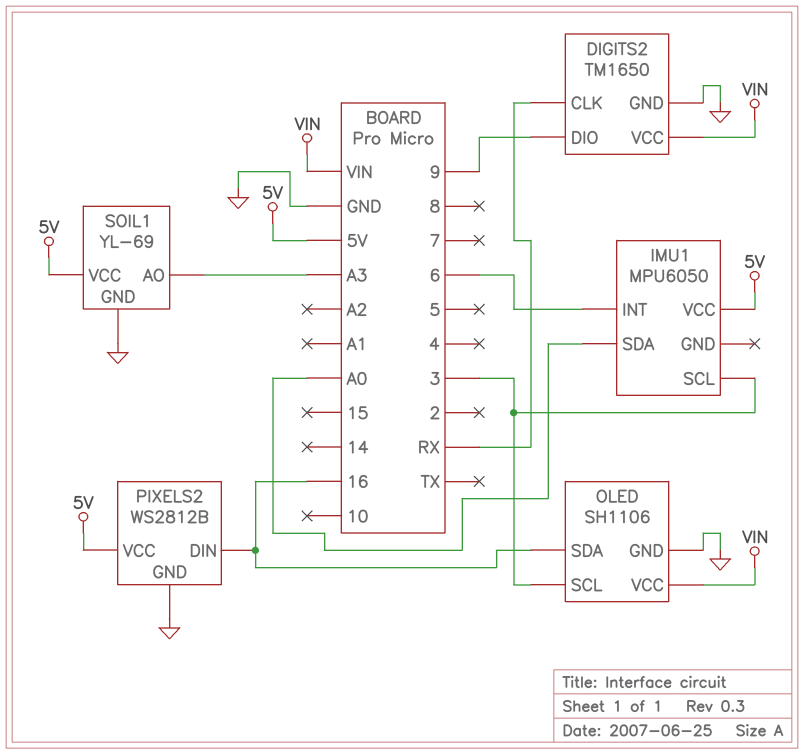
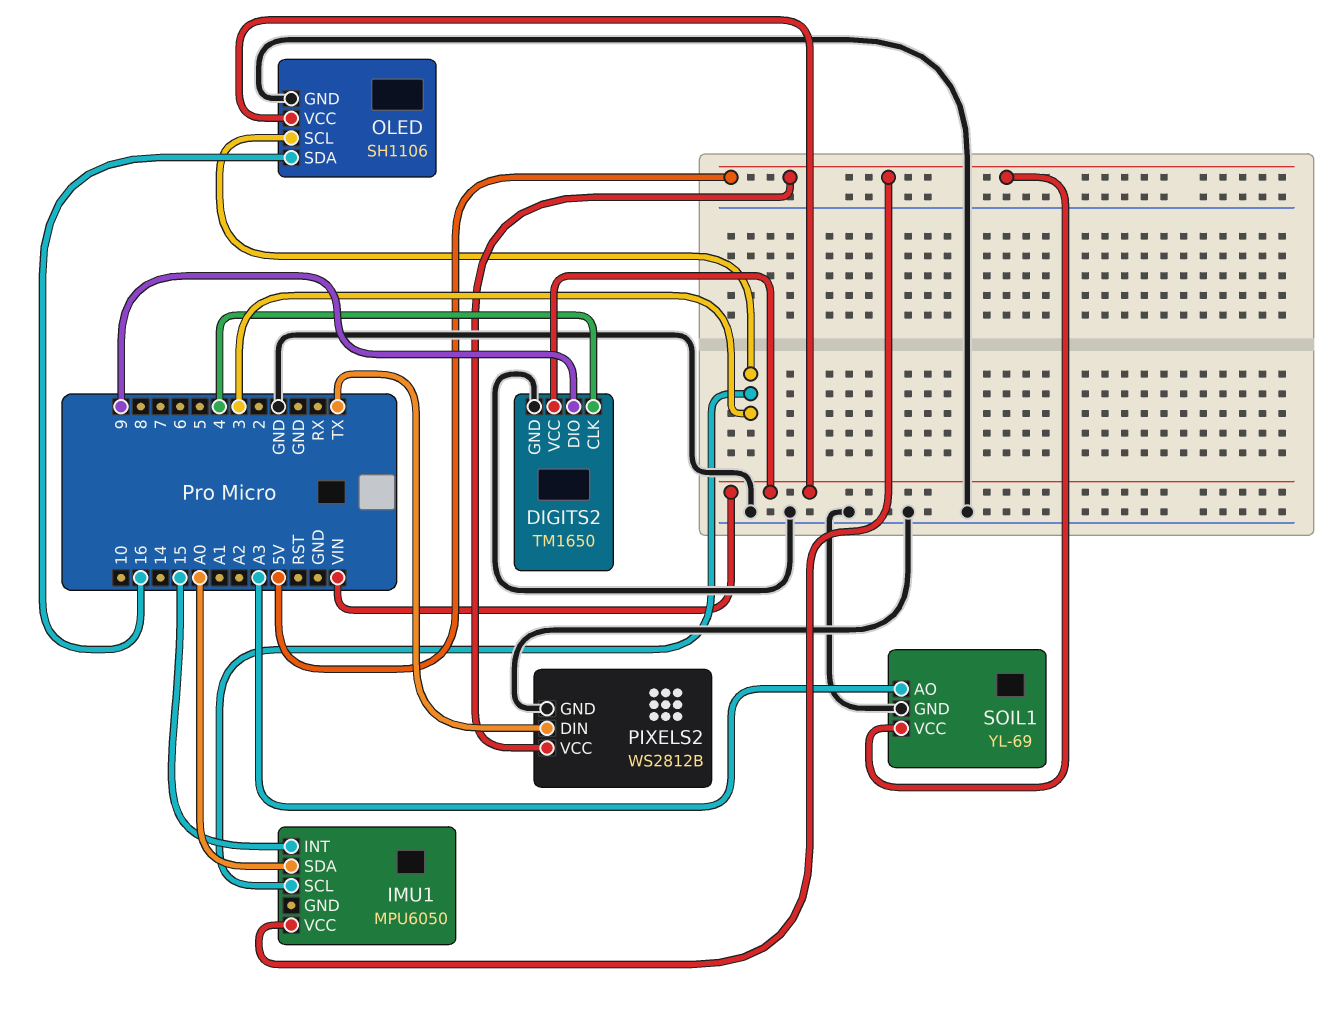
DIGITS2 pin CLK: RX -> 4
IMU1 pin INT: 6 -> 15
PIXELS2 pin DIN: 16 -> TX

